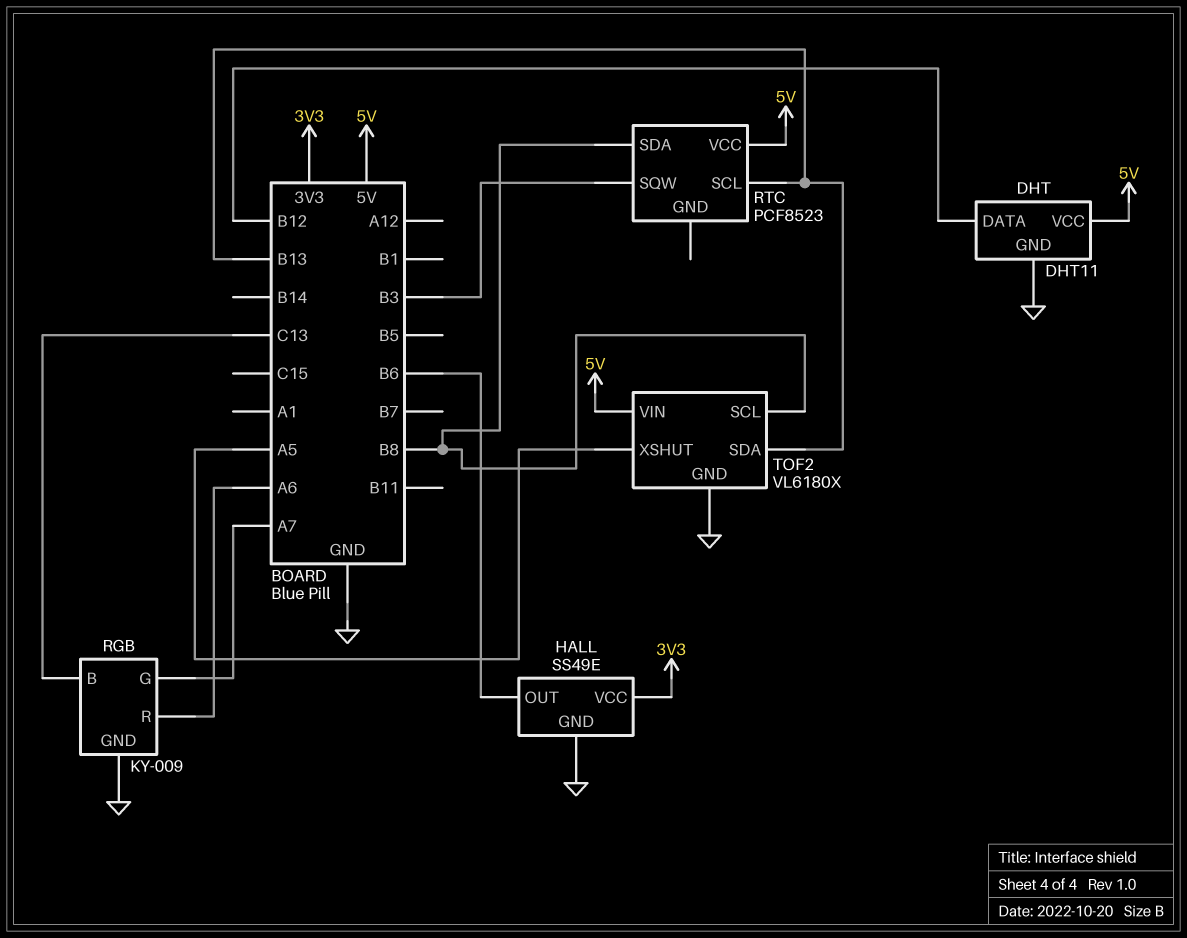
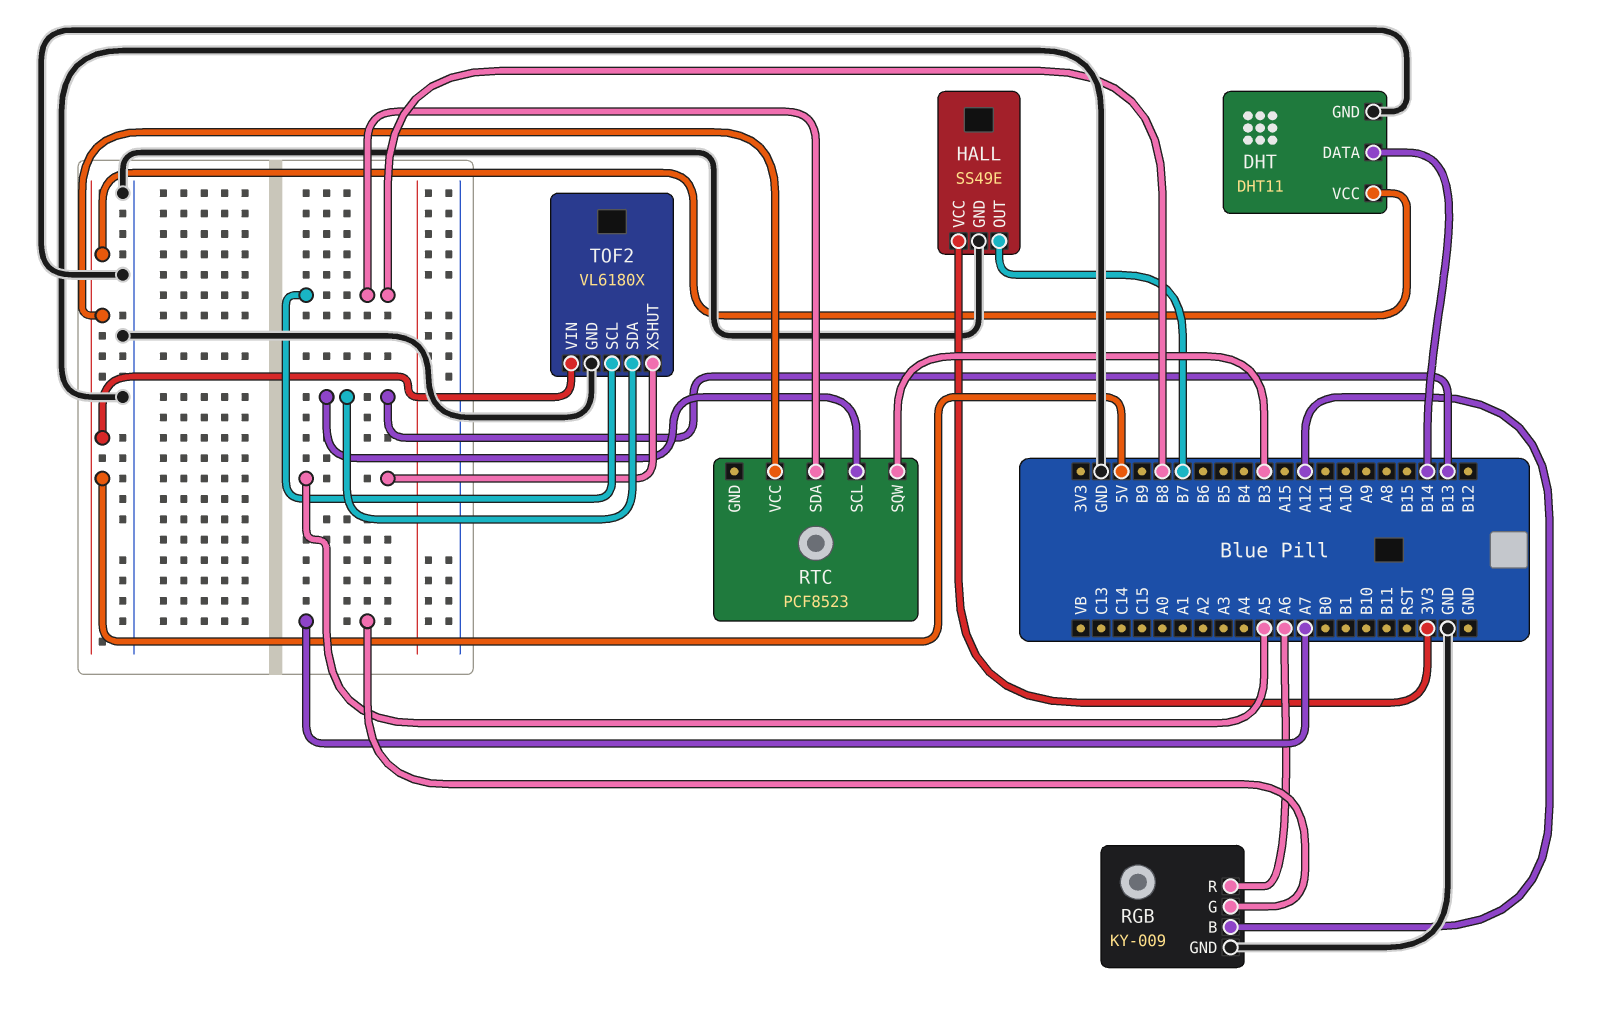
DHT pin DATA: B12 -> B14
HALL pin OUT: B6 -> B7
RGB pin B: C13 -> A12

